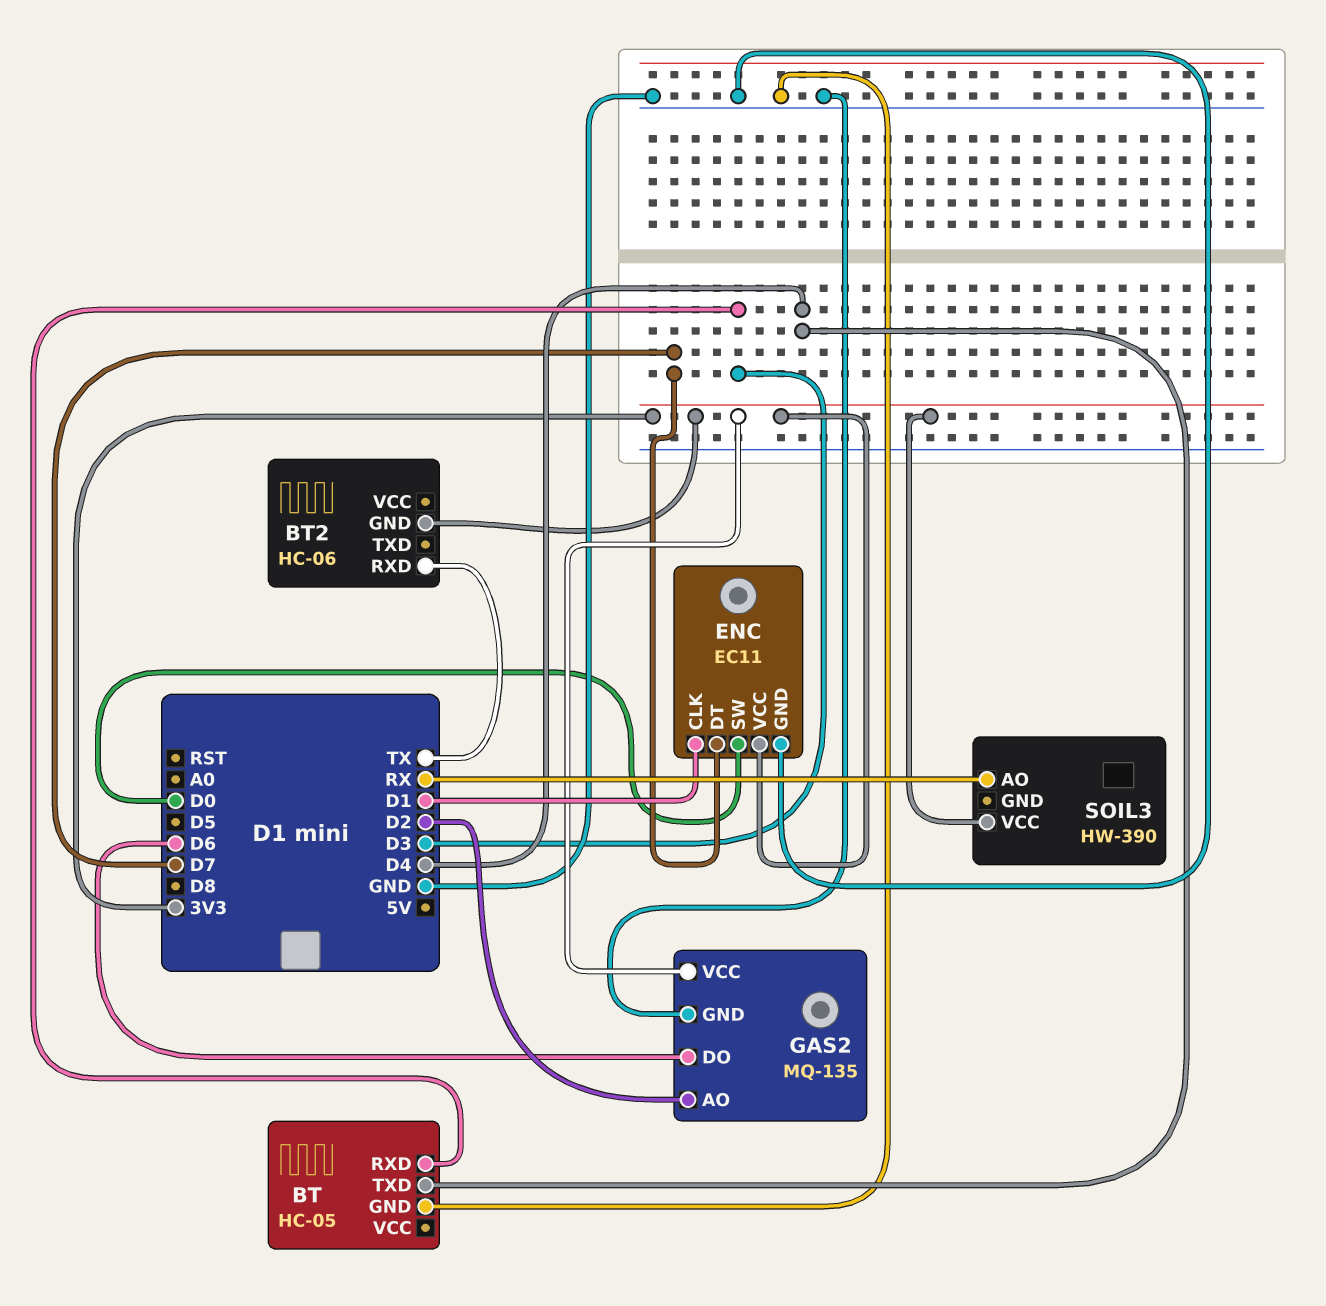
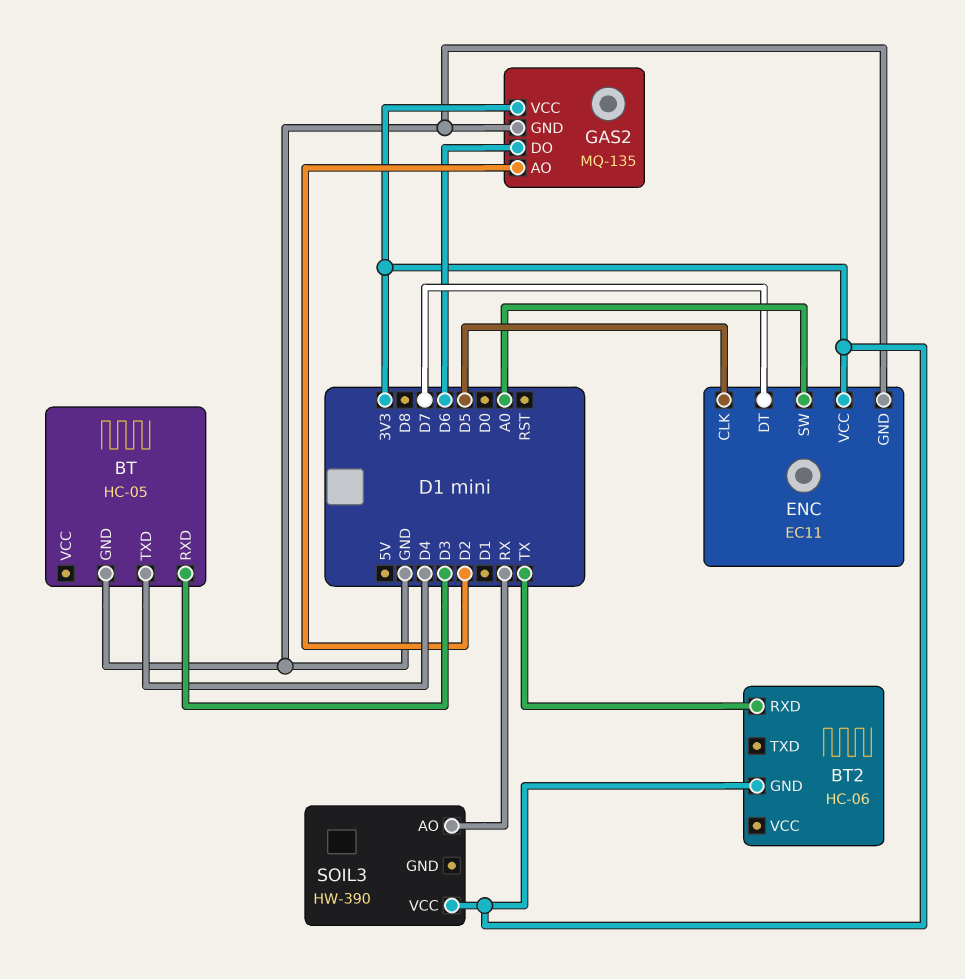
ENC pin CLK: D1 -> D5
ENC pin SW: D0 -> A0

